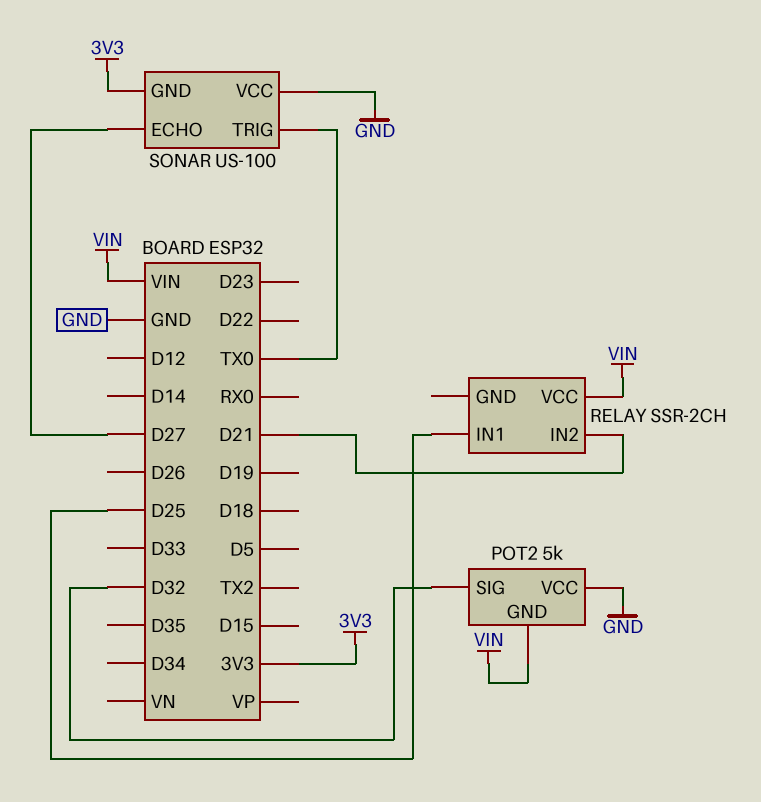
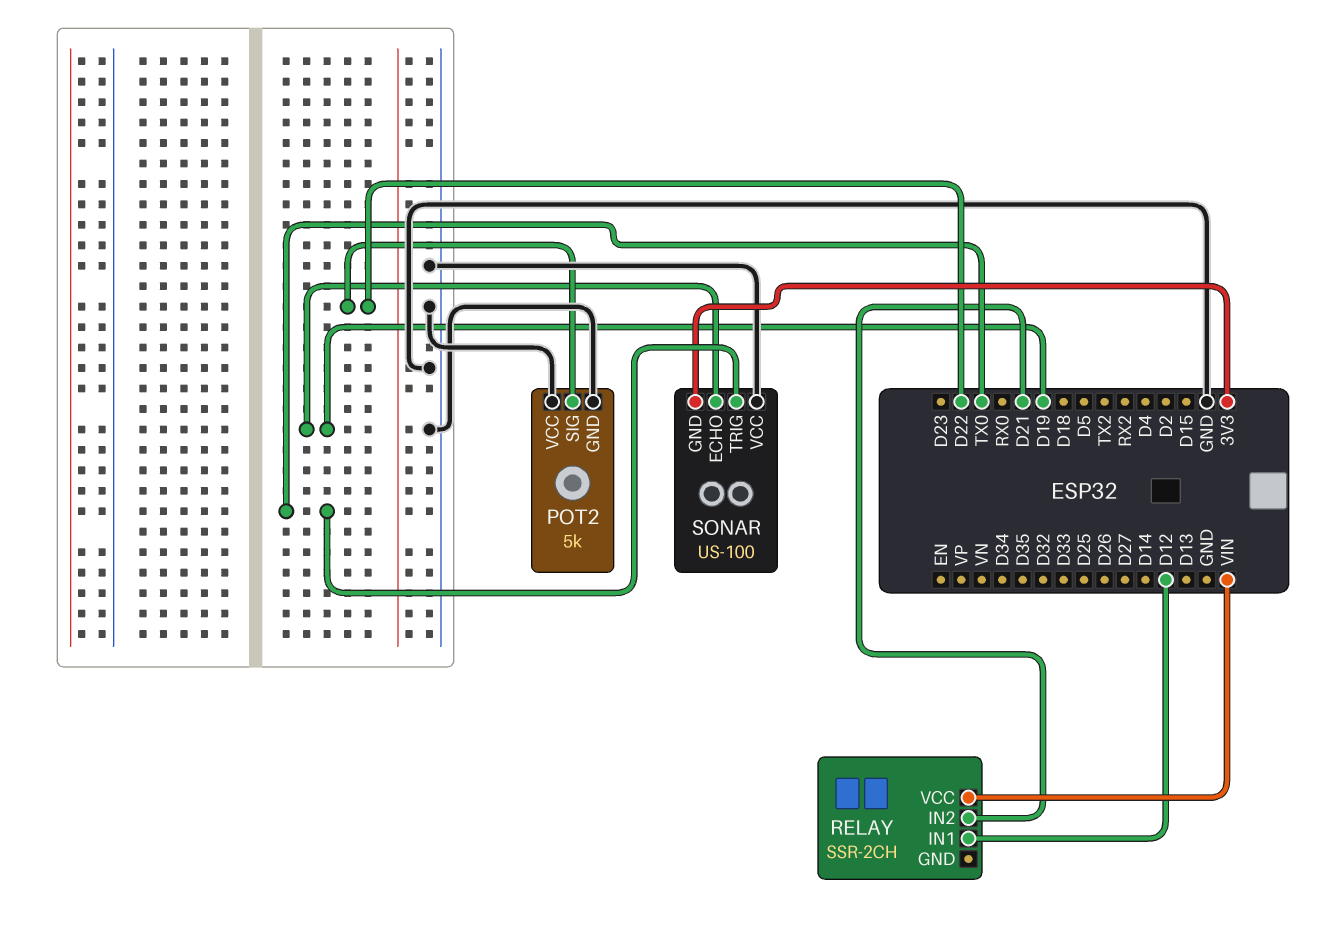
POT2 pin GND: VIN -> GND
POT2 pin SIG: D32 -> D22
RELAY pin IN1: D25 -> D12
SONAR pin ECHO: D27 -> D19

